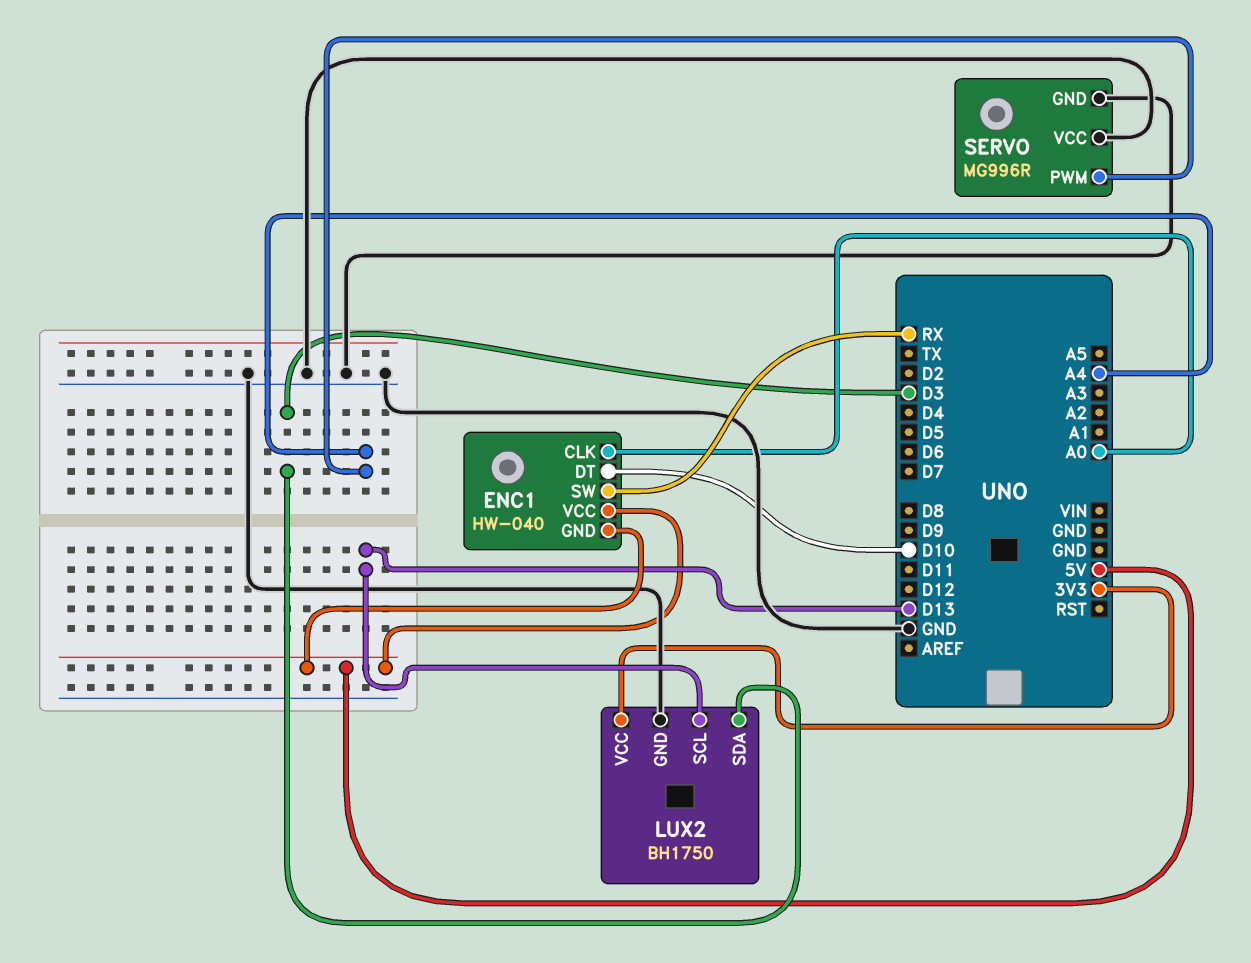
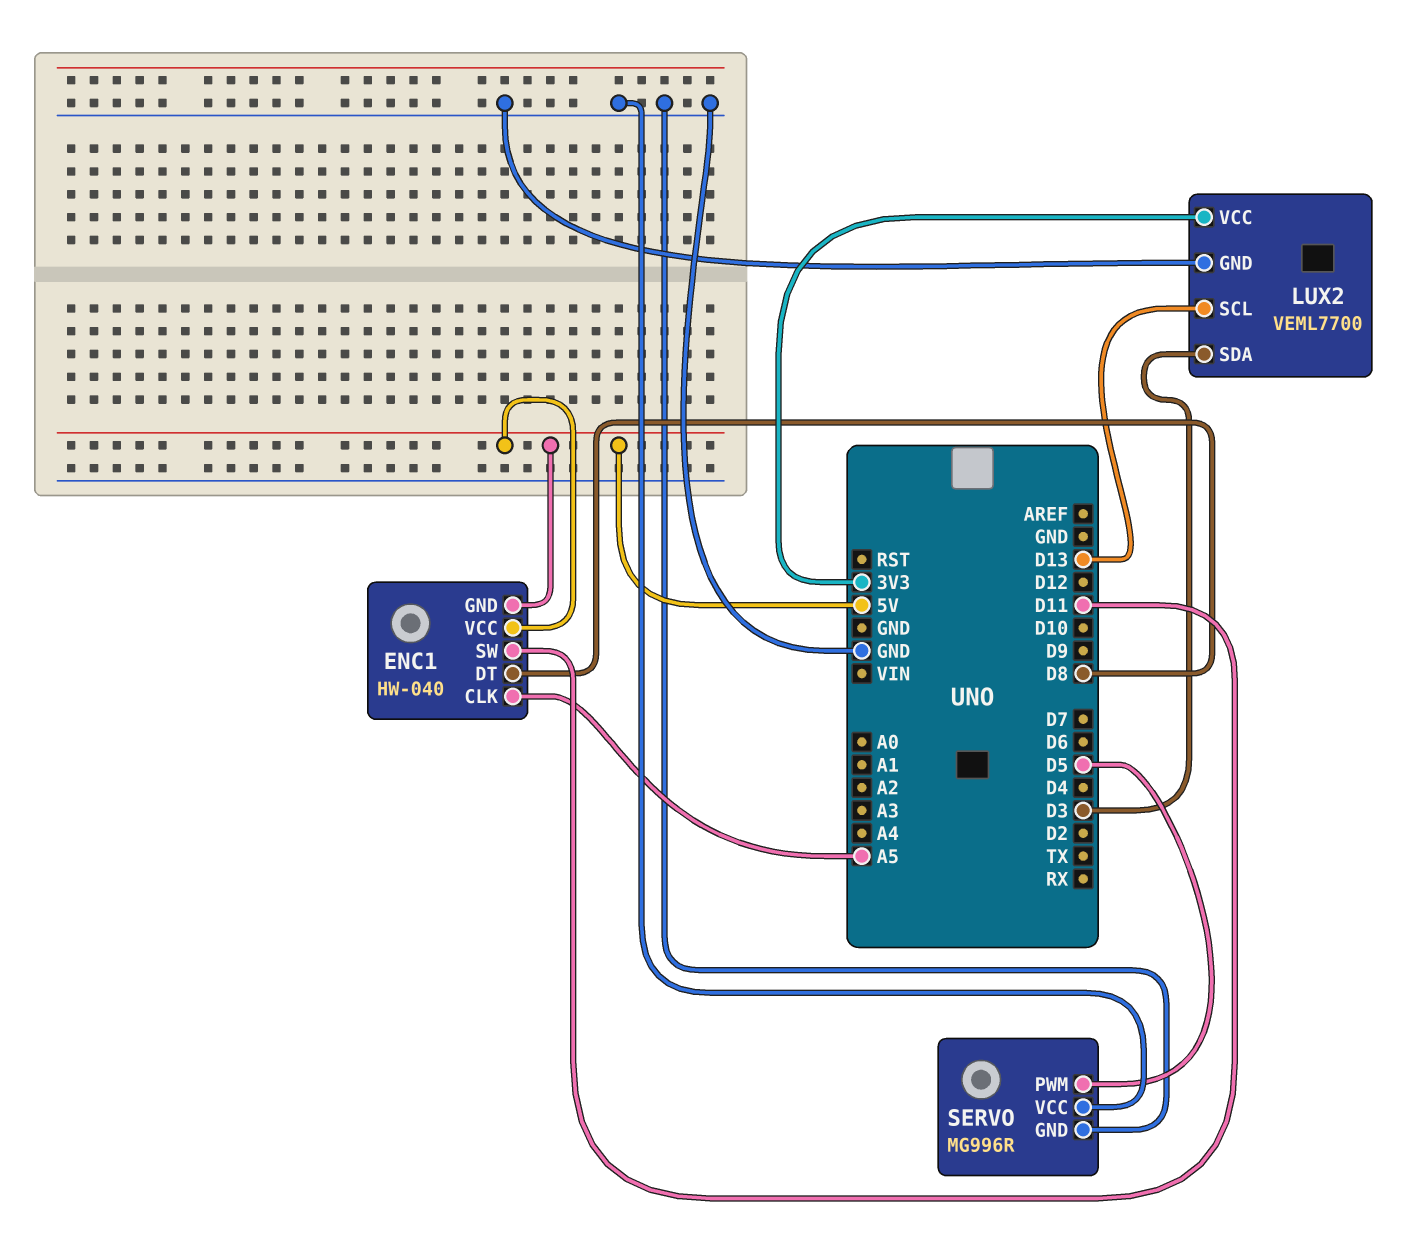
ENC1 pin CLK: A0 -> A5
ENC1 pin DT: D10 -> D8
ENC1 pin SW: RX -> D11
LUX2: BH1750 -> VEML7700
SERVO pin PWM: A4 -> D5

